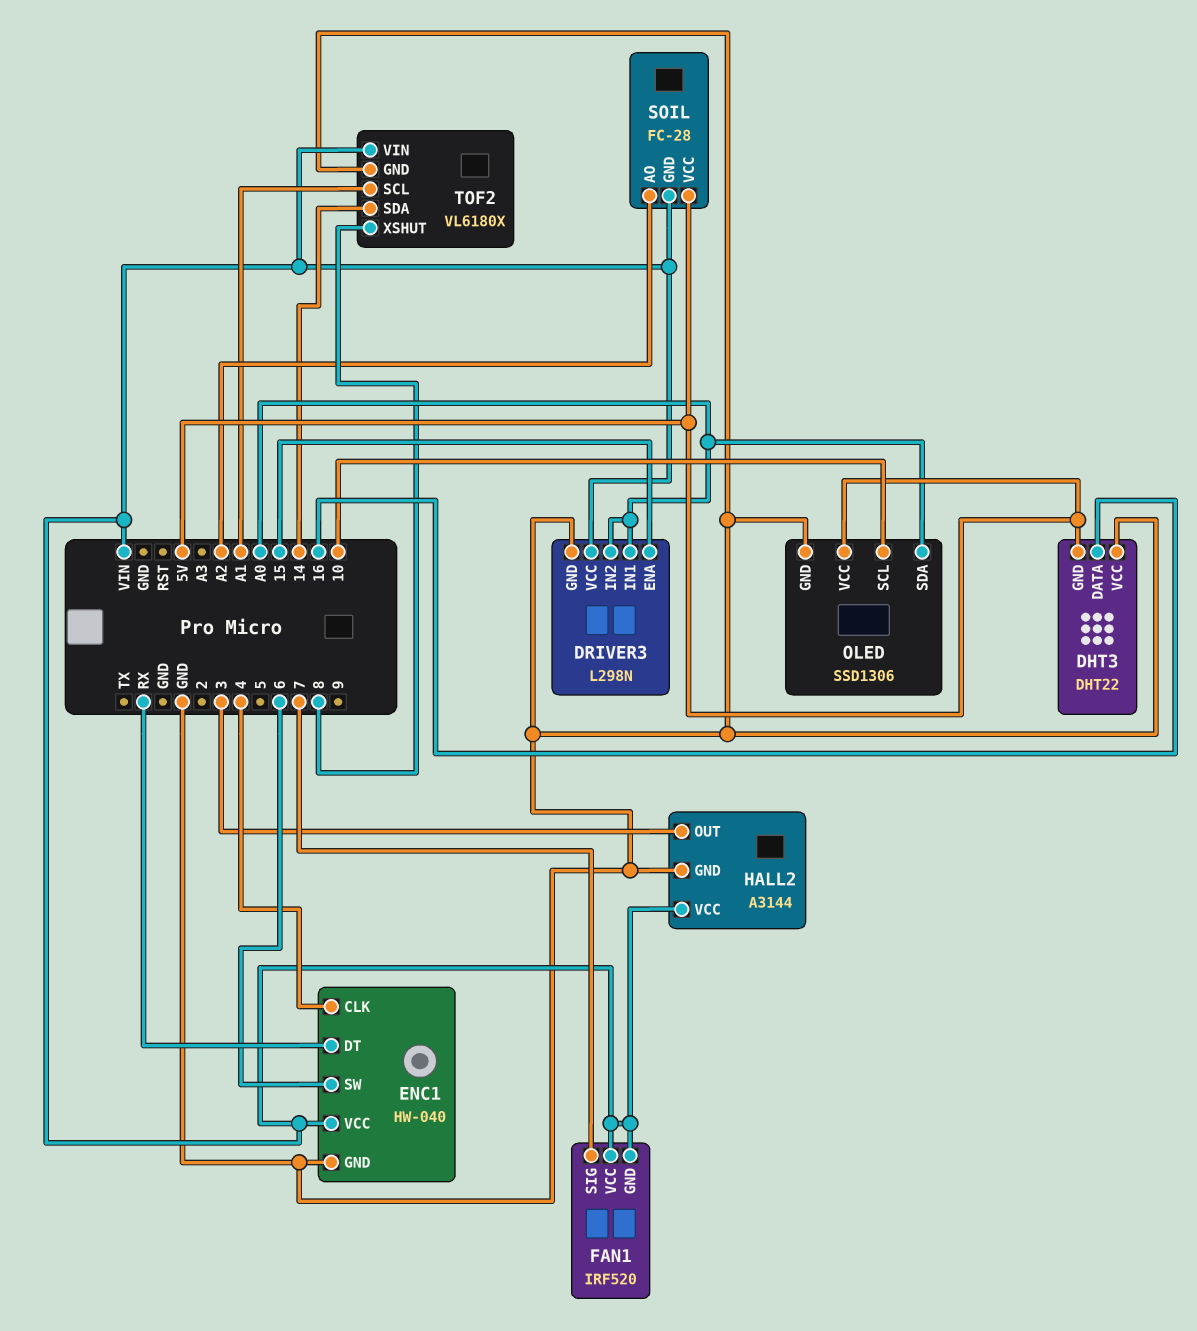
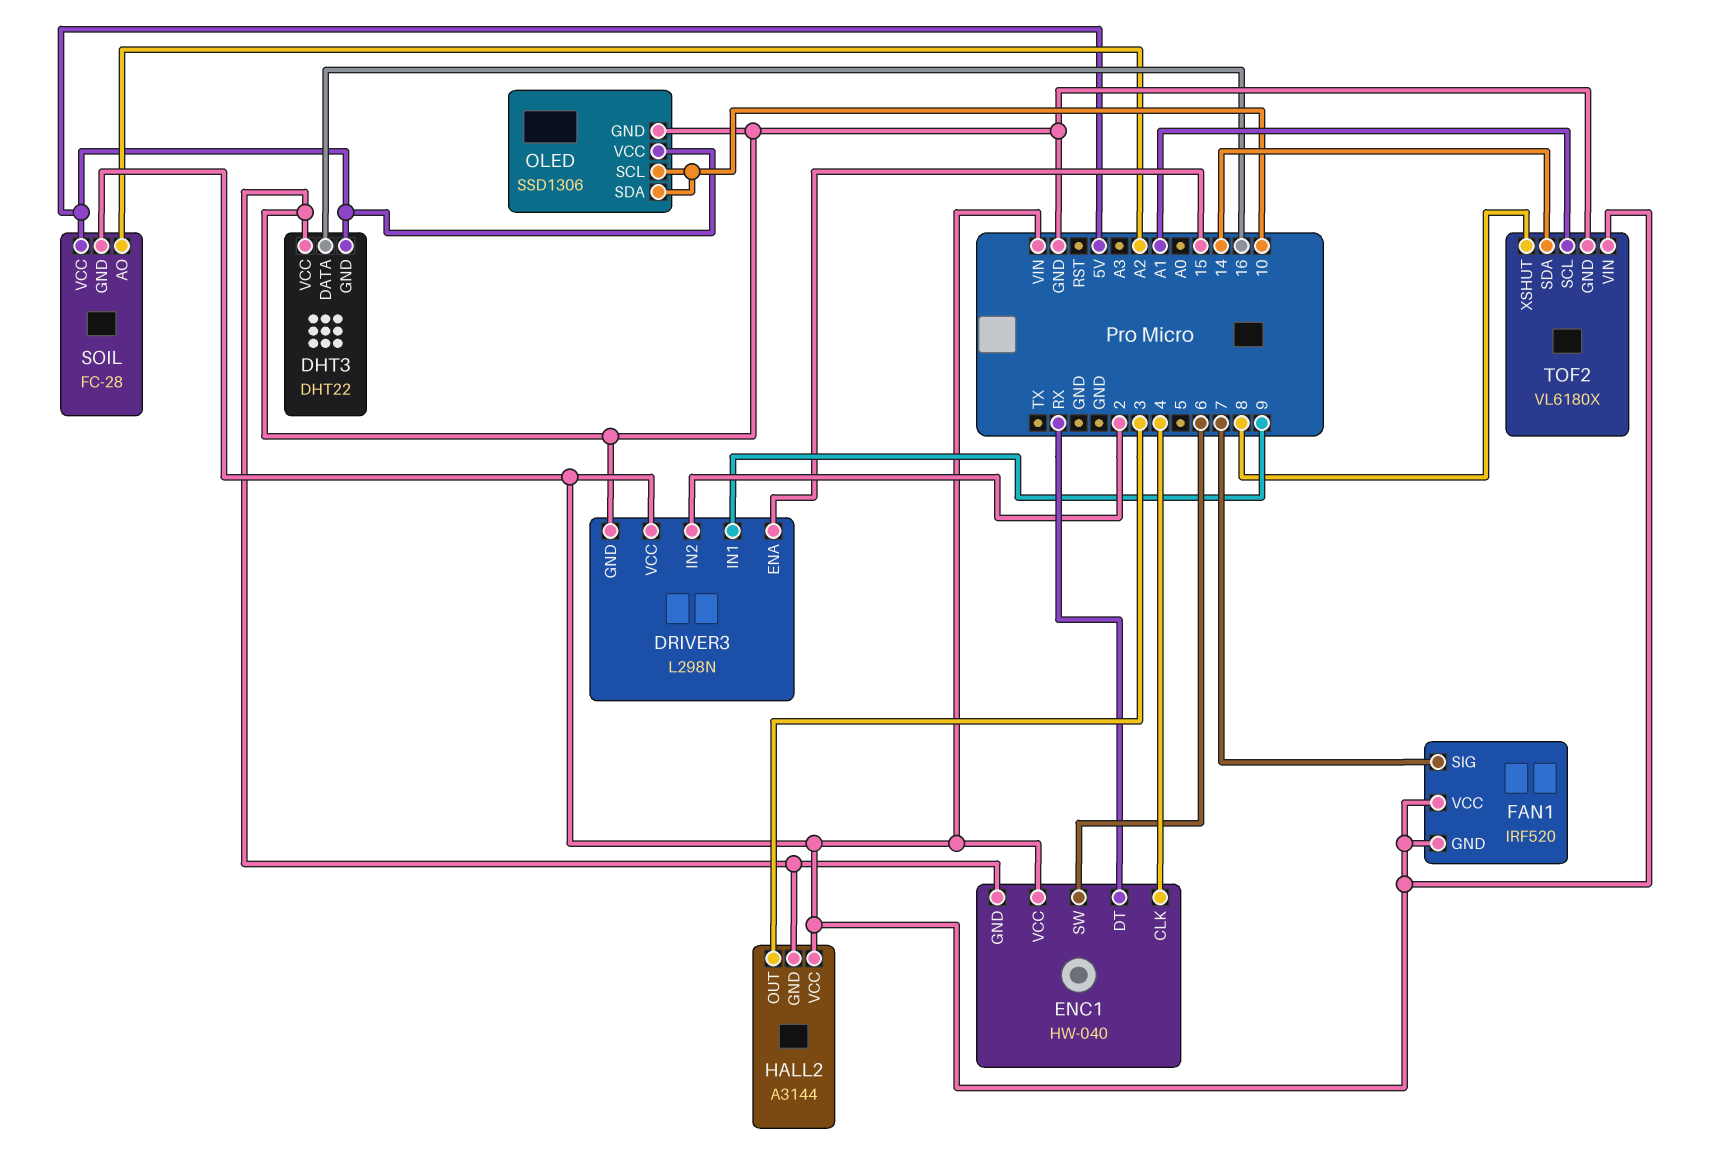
DRIVER3 pin IN1: A0 -> 9
DRIVER3 pin IN2: A0 -> 2
OLED pin SDA: A0 -> 10

